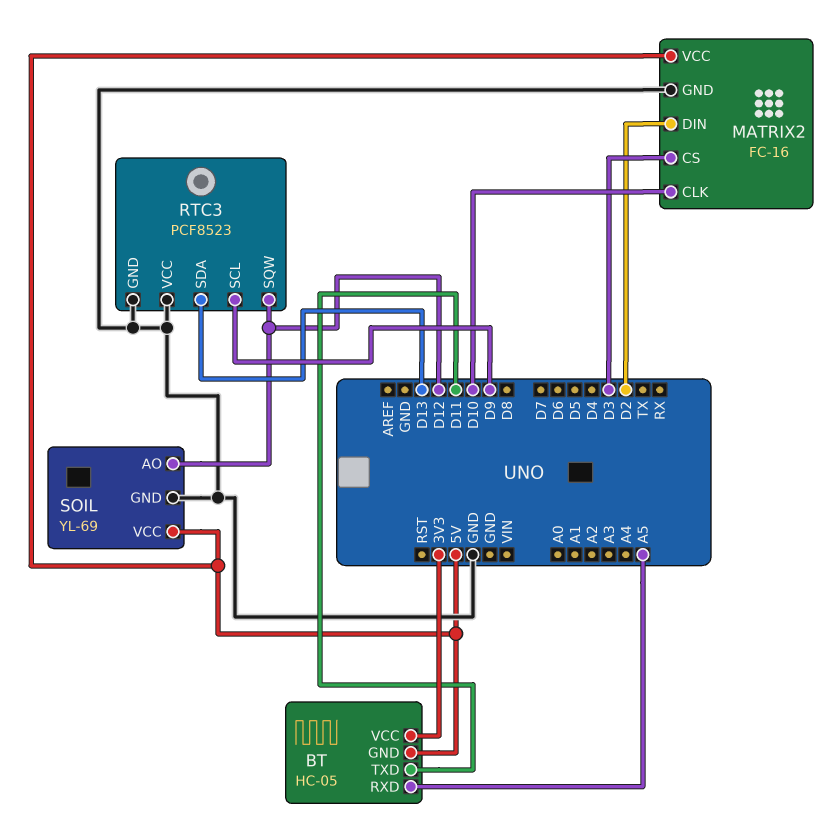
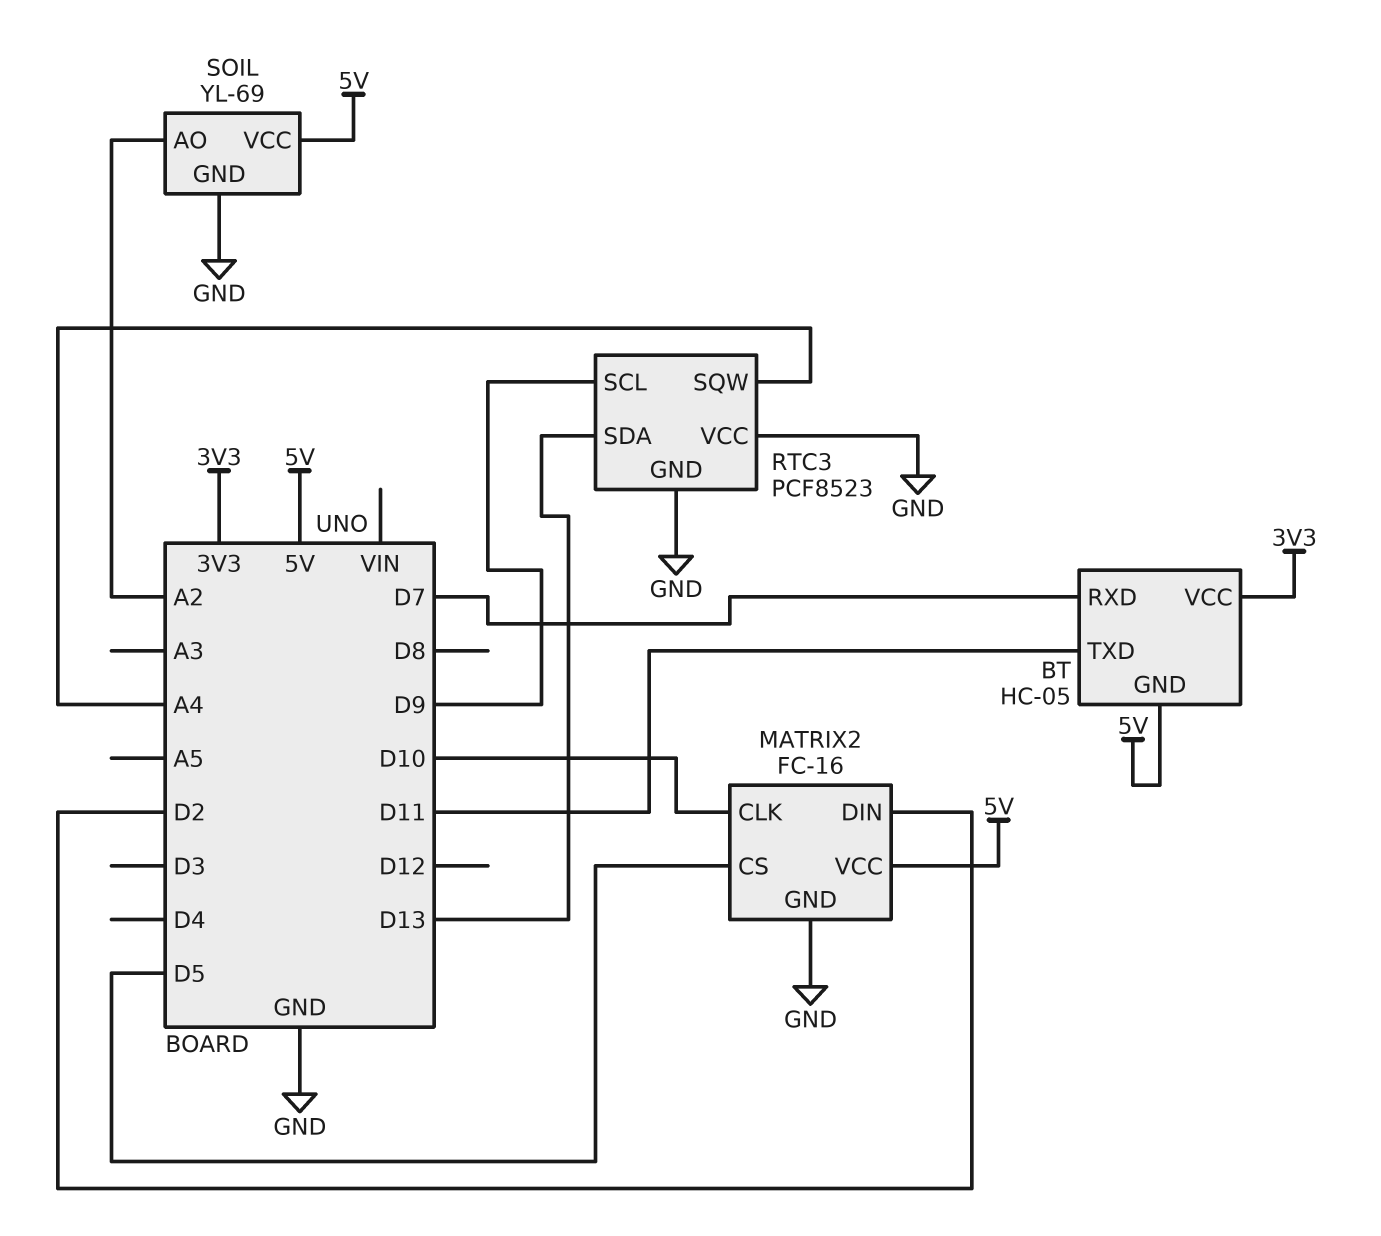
BT pin RXD: A5 -> D7
MATRIX2 pin CS: D3 -> D5
RTC3 pin SQW: D12 -> A4
SOIL pin AO: D12 -> A2

